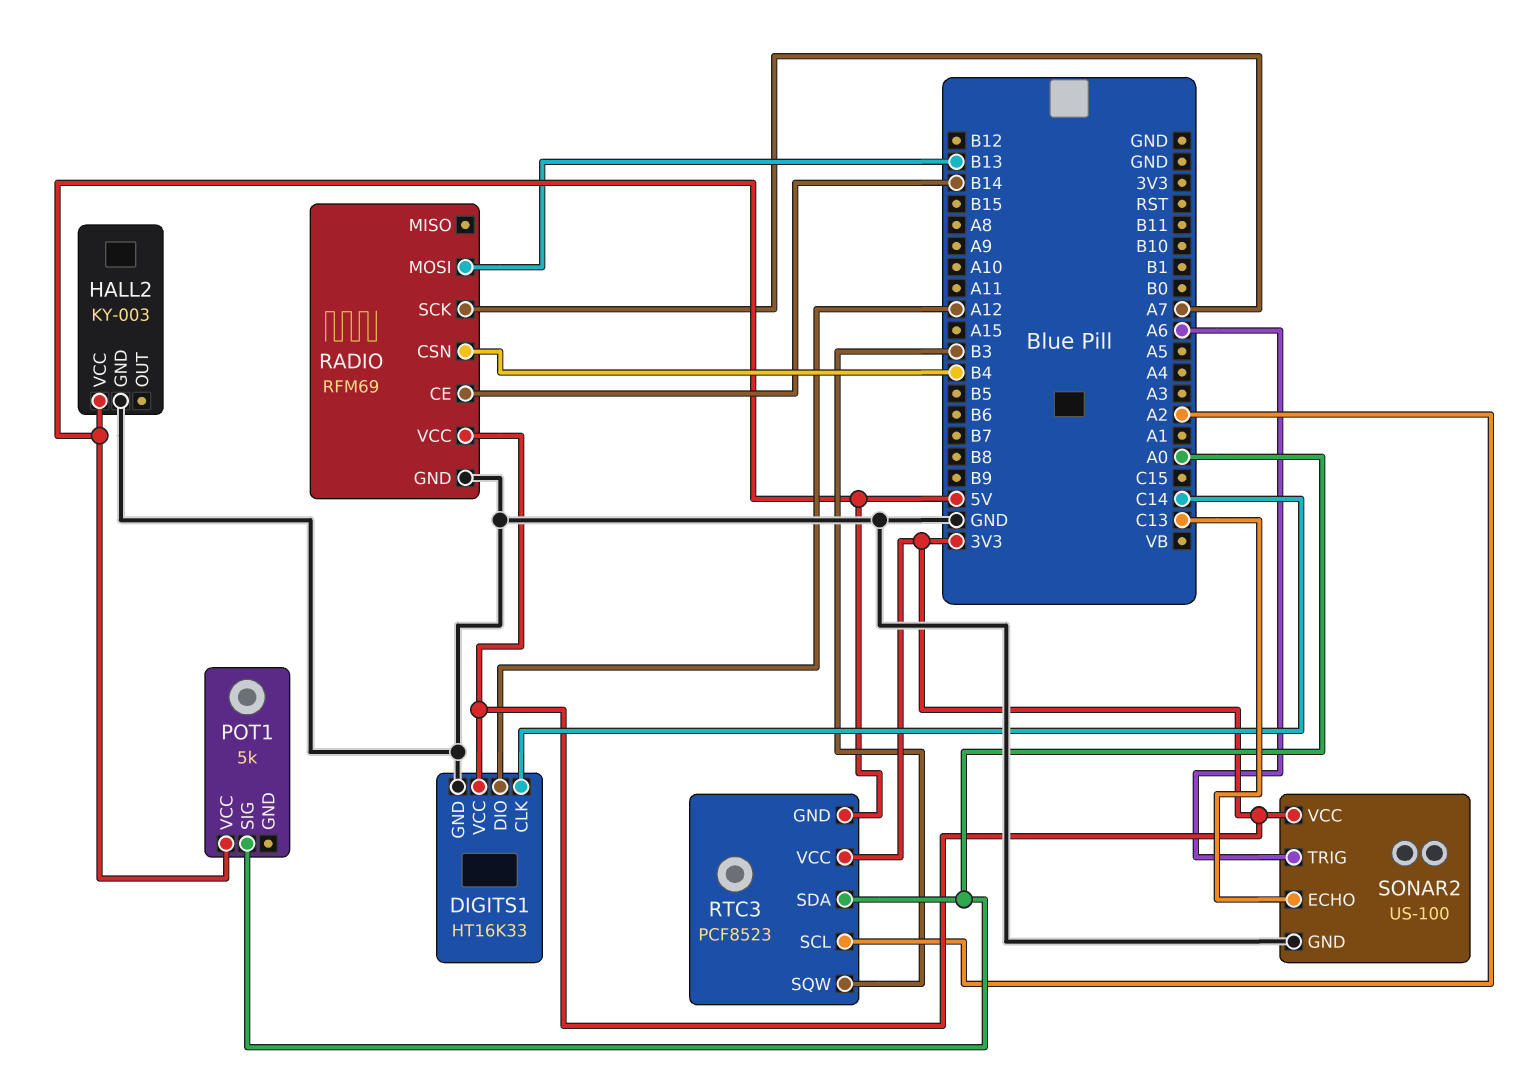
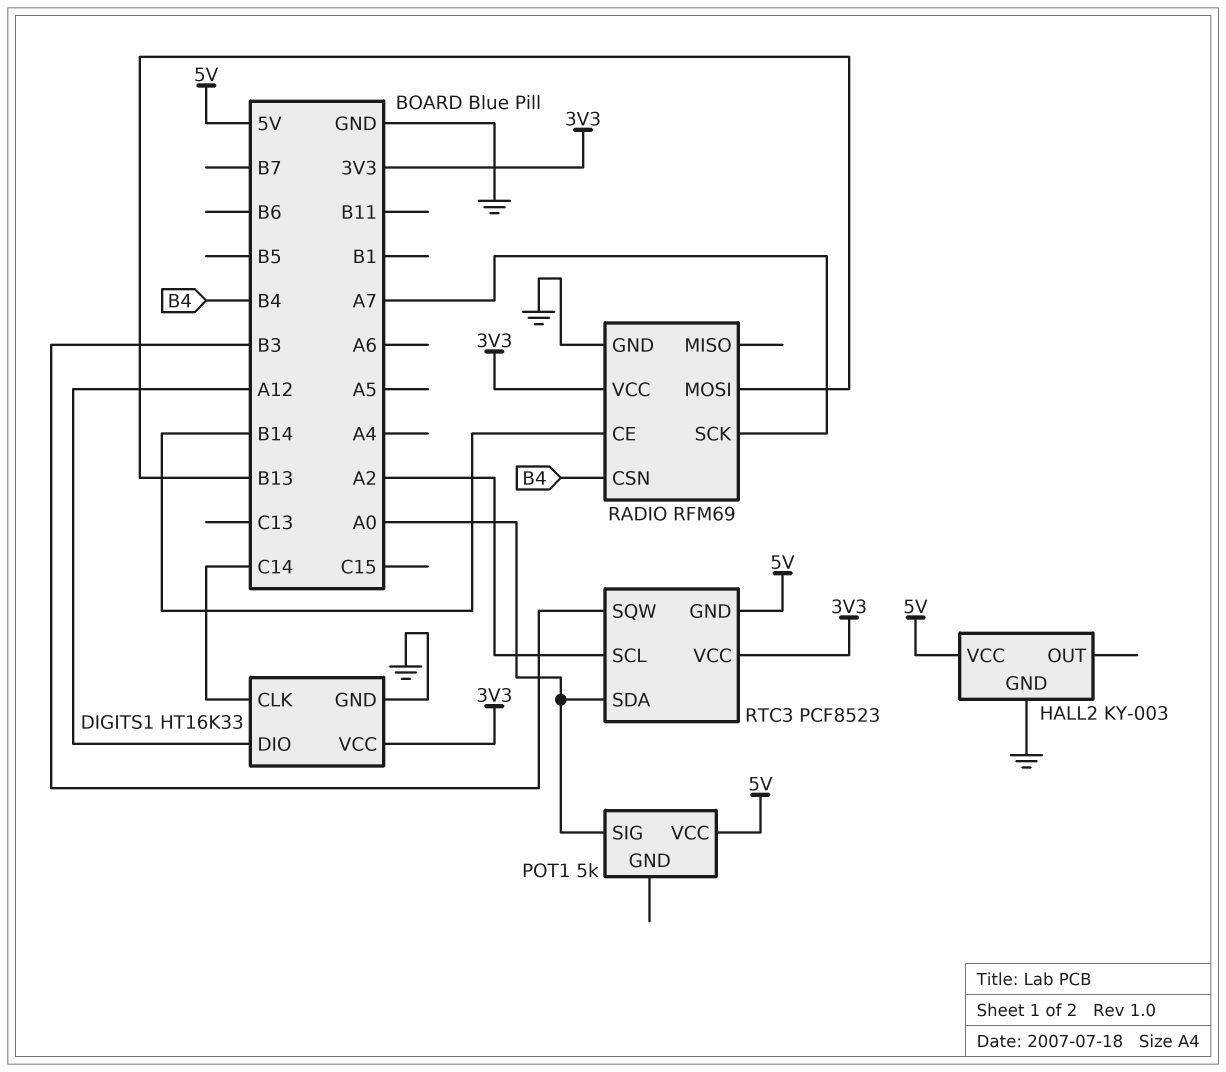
SONAR2: US-100 -> none
SONAR2 pin ECHO: C13 -> none
SONAR2 pin GND: GND -> none
SONAR2 pin TRIG: A6 -> none
SONAR2 pin VCC: 3V3 -> none

